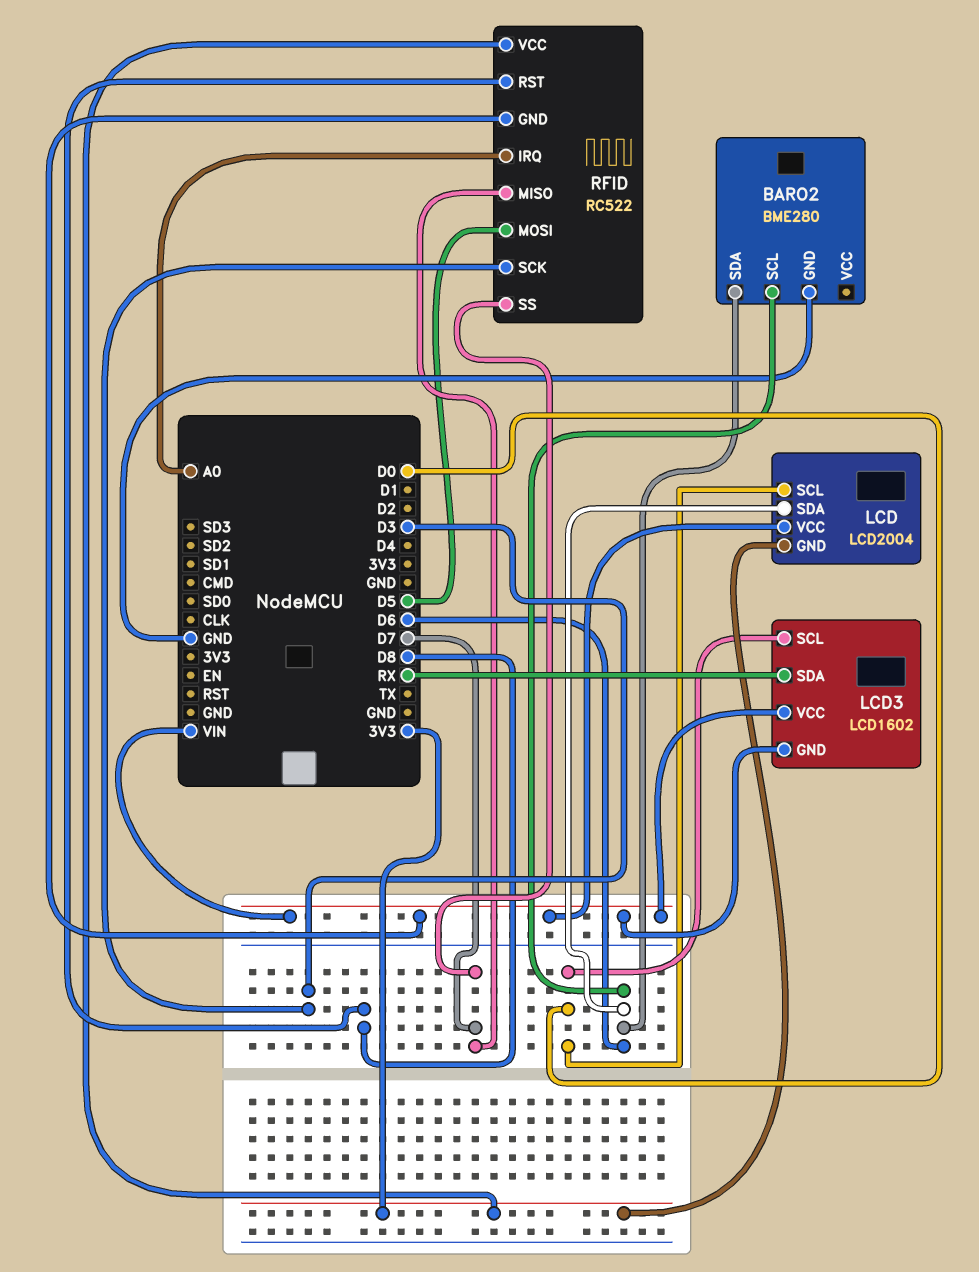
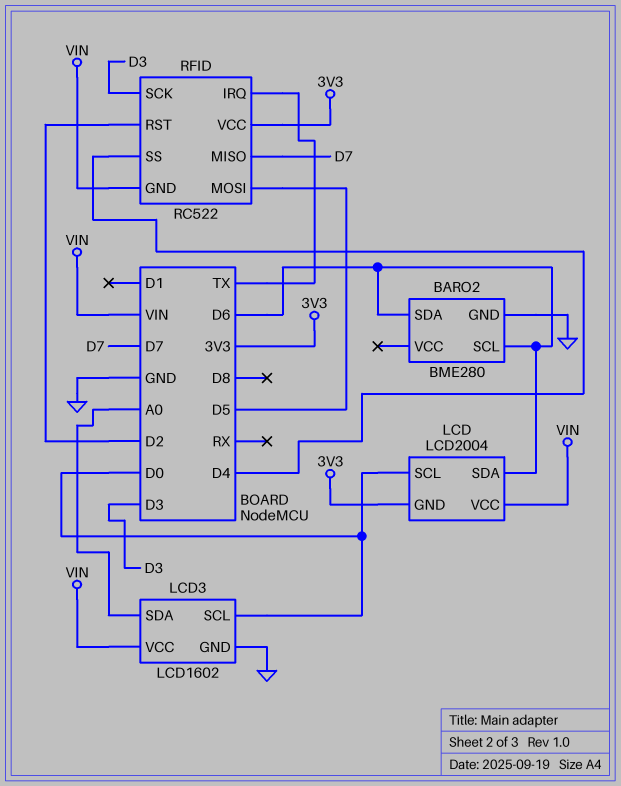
LCD3 pin GND: VIN -> GND
LCD3 pin SDA: RX -> A0
RFID pin IRQ: A0 -> TX
RFID pin RST: D8 -> D2
RFID pin SS: D7 -> D4

